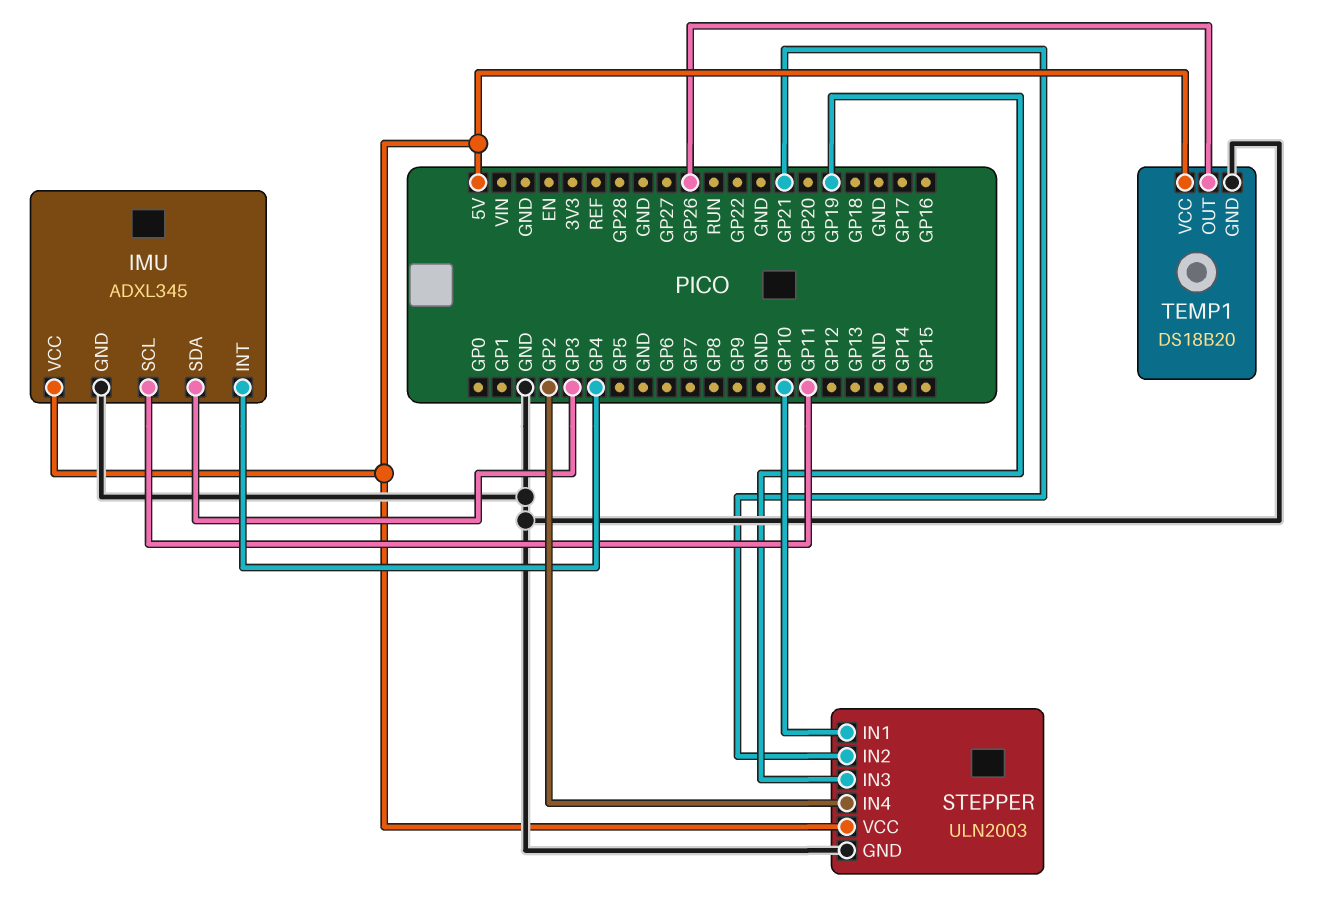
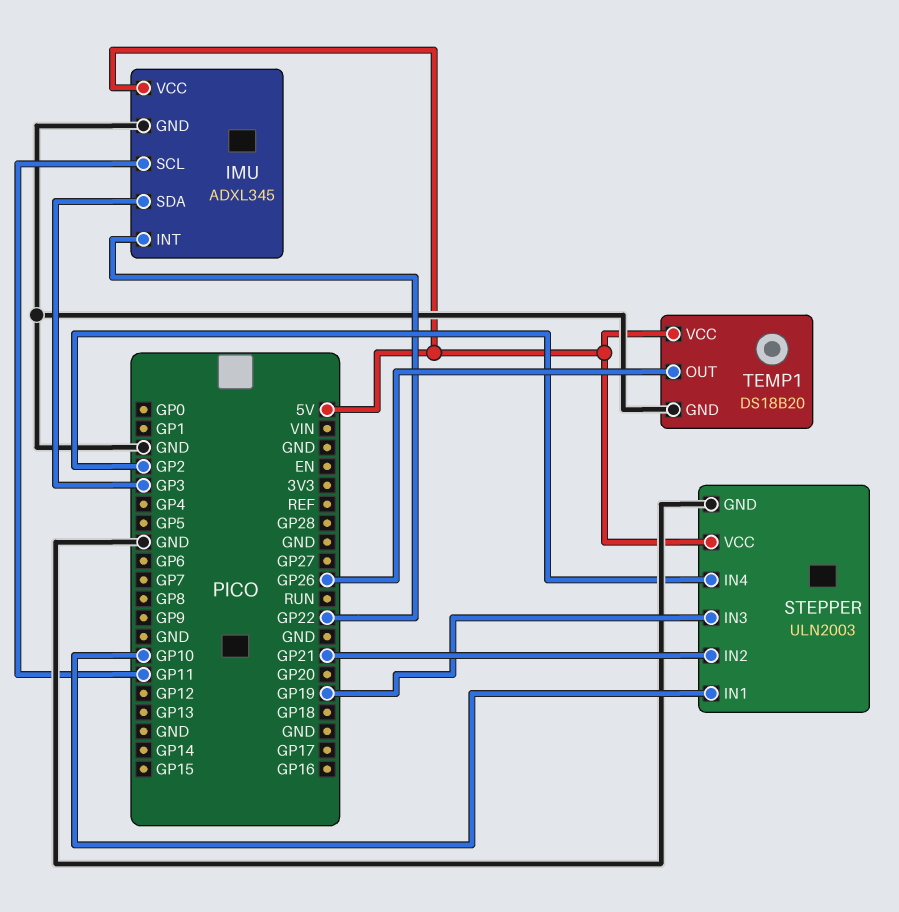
IMU pin INT: GP4 -> GP22

